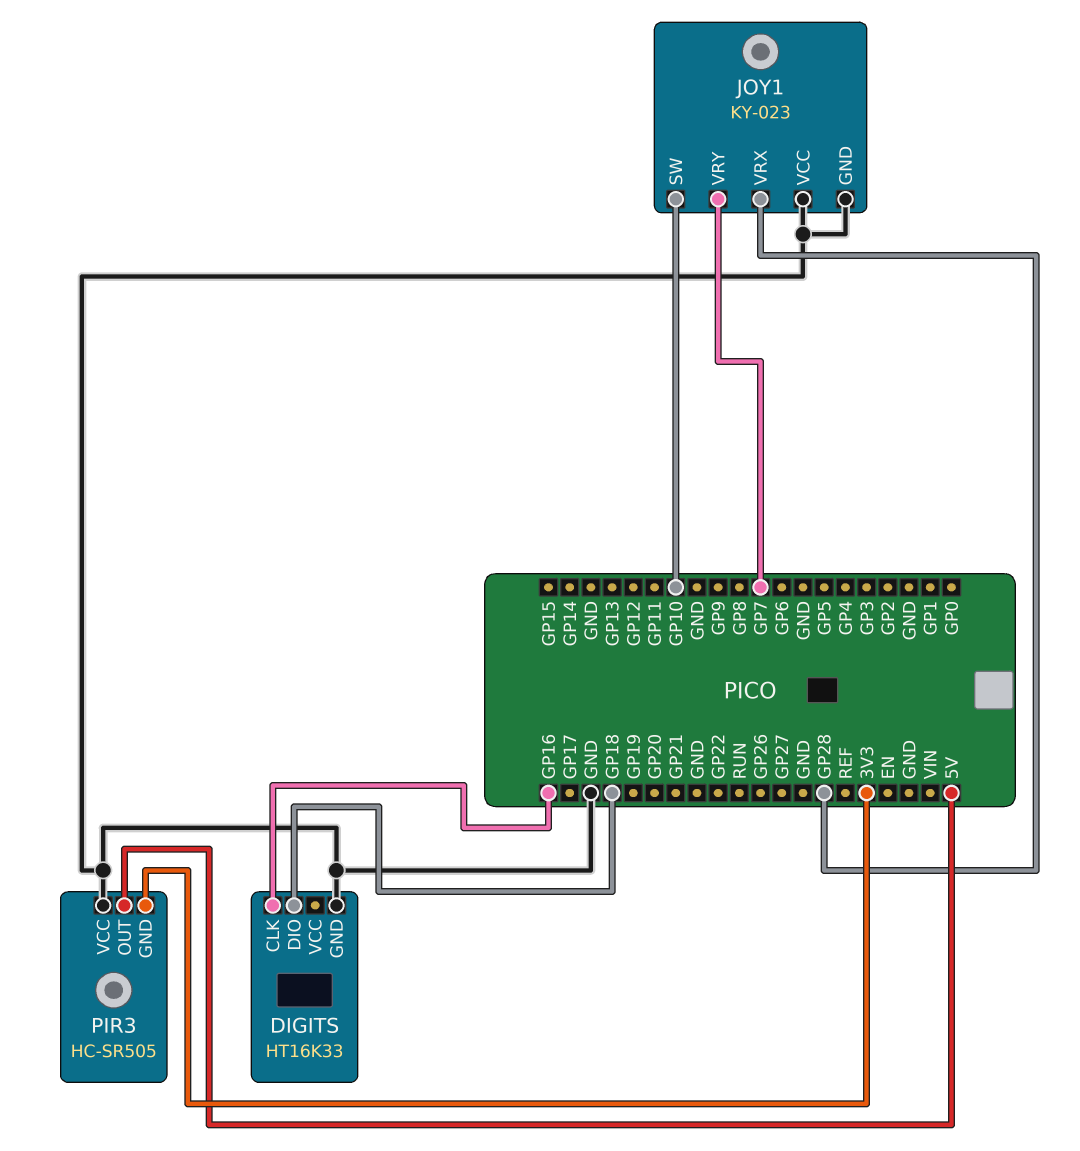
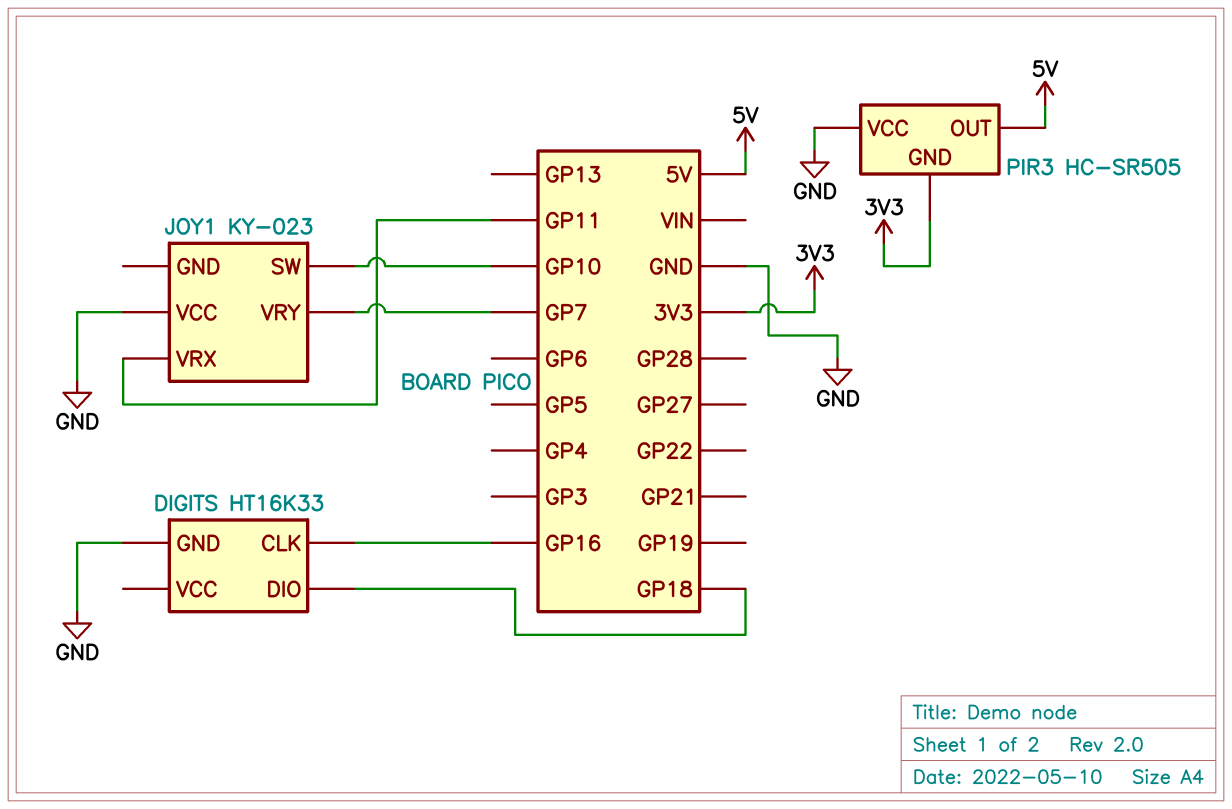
JOY1 pin GND: GND -> none
JOY1 pin VRX: GP28 -> GP11

